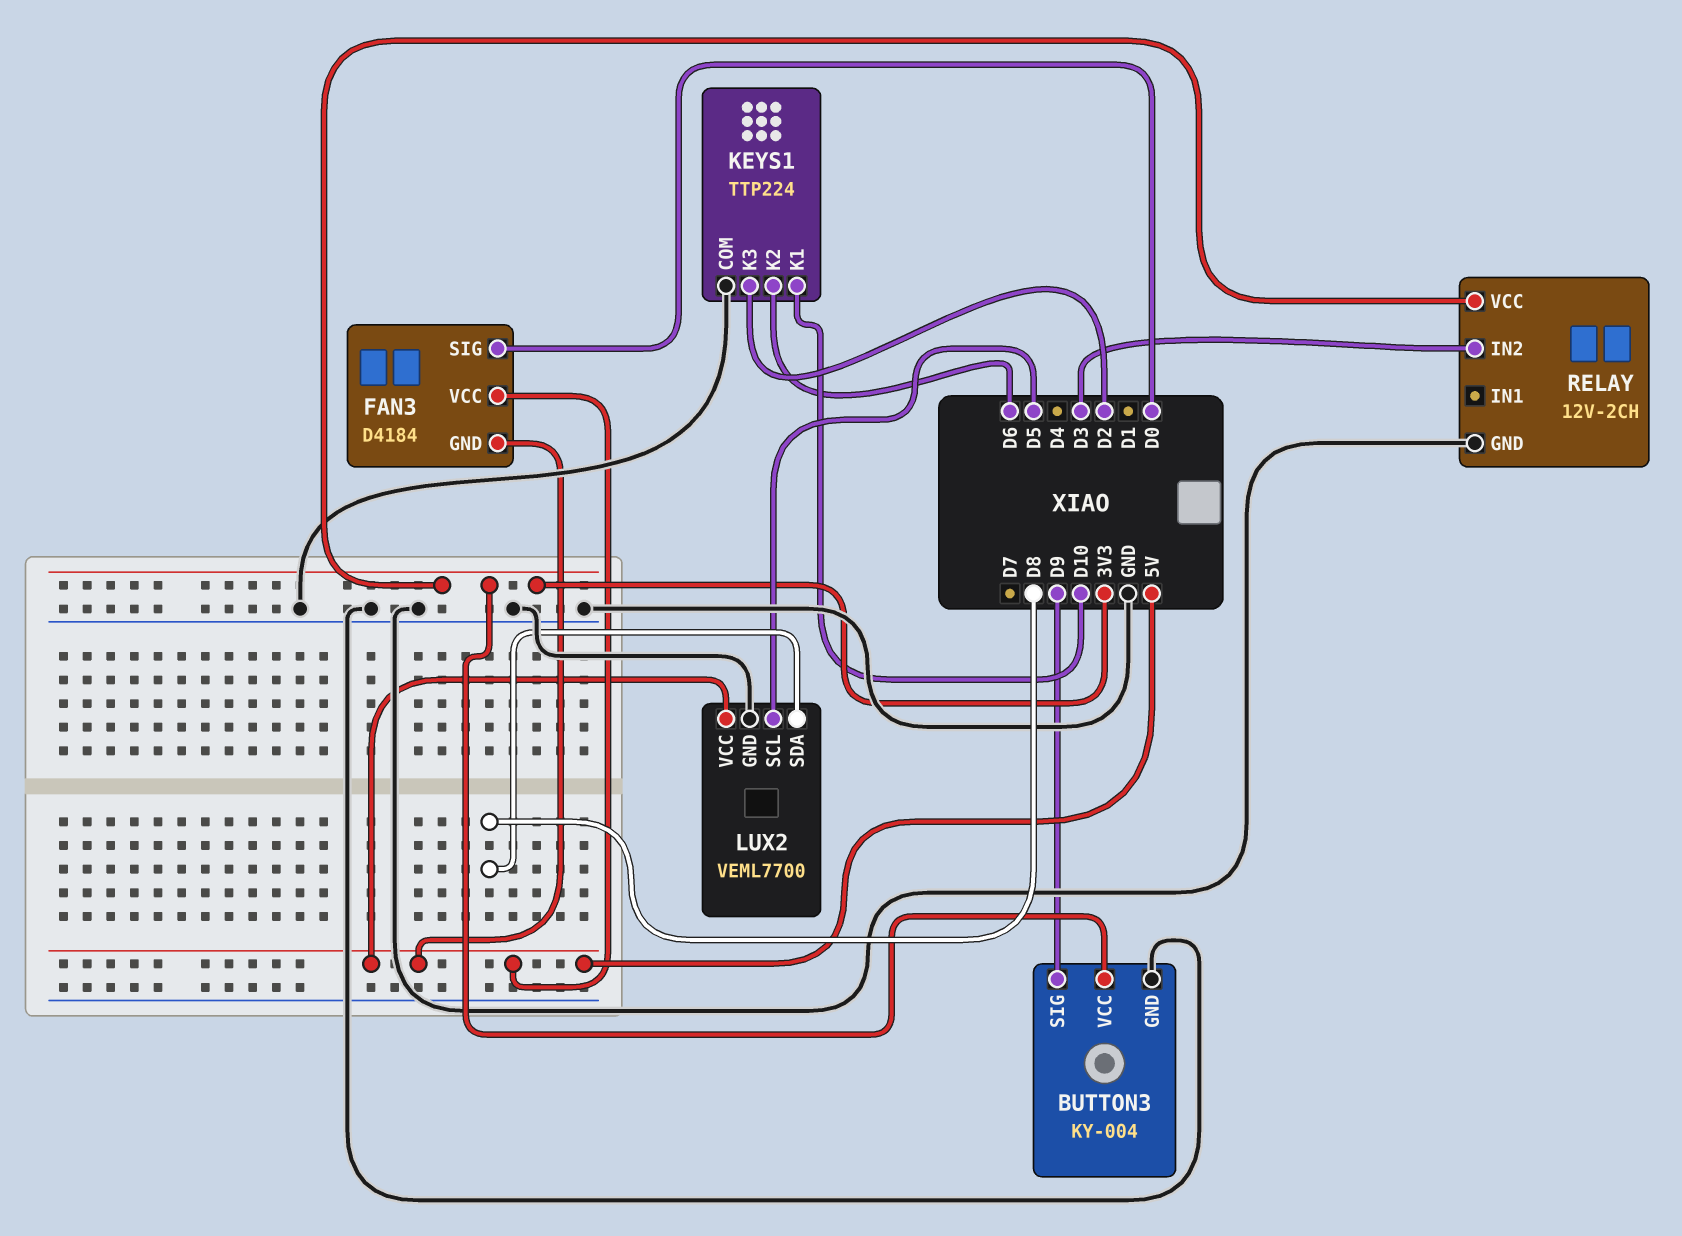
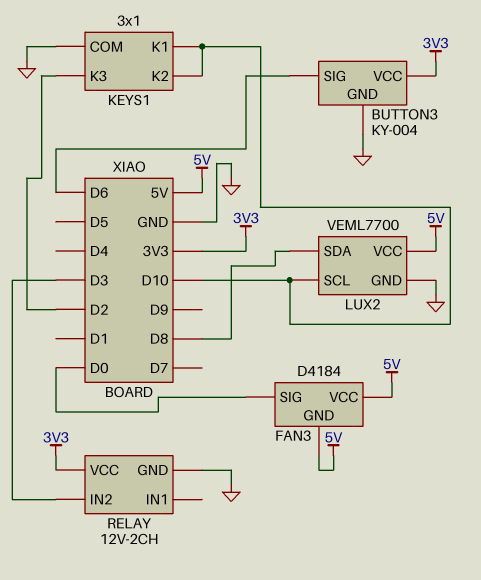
BUTTON3 pin SIG: D9 -> D6
KEYS1: TTP224 -> 3x1
KEYS1 pin K2: D6 -> D10
LUX2 pin SCL: D5 -> D10

